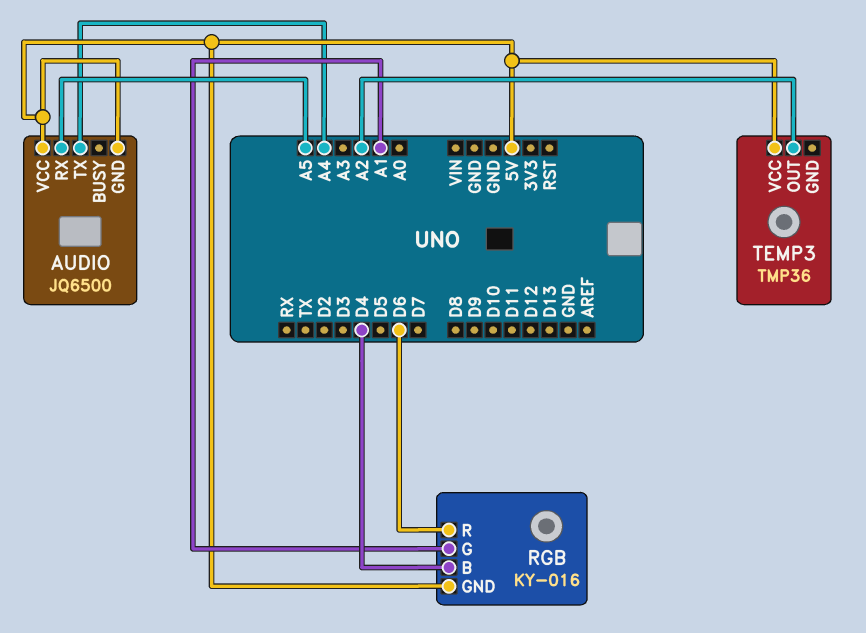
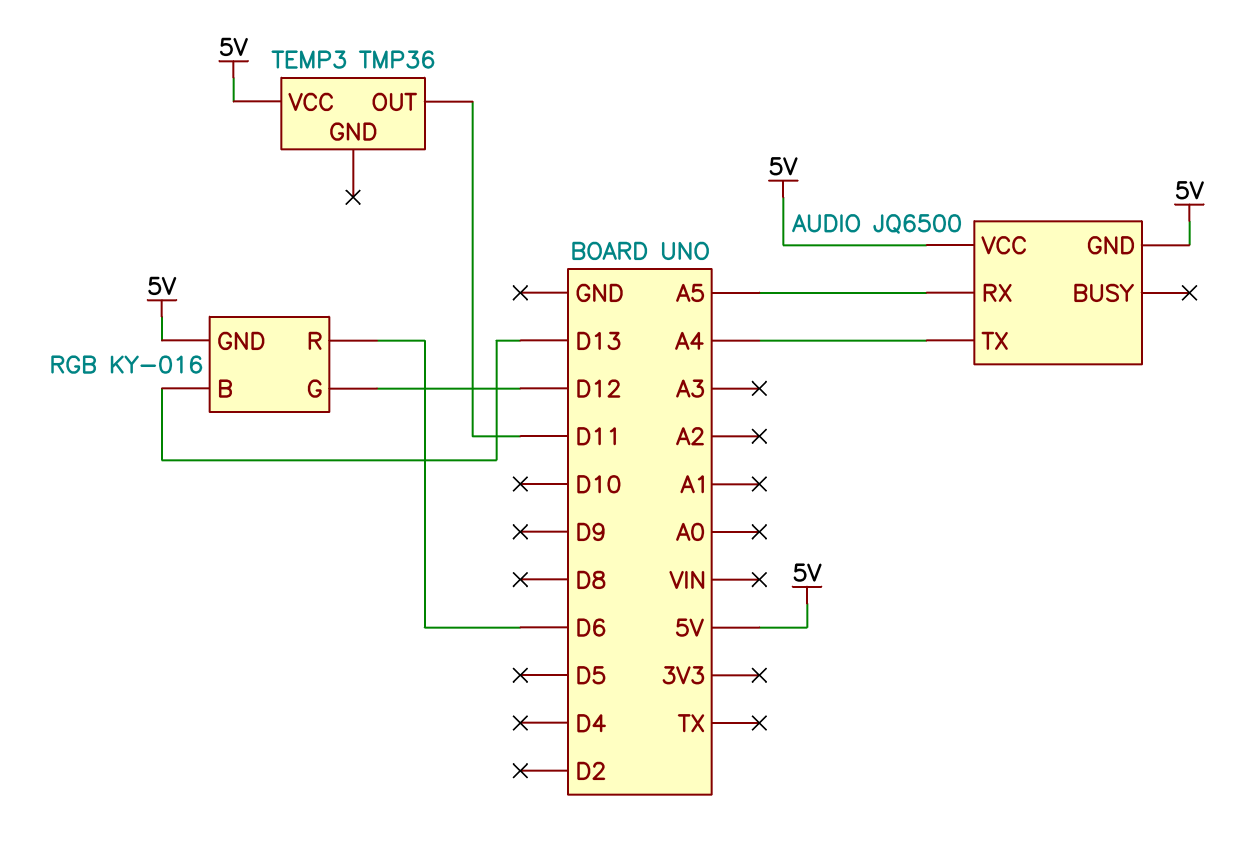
RGB pin B: D4 -> D13
RGB pin G: A1 -> D12
TEMP3 pin OUT: A2 -> D11

